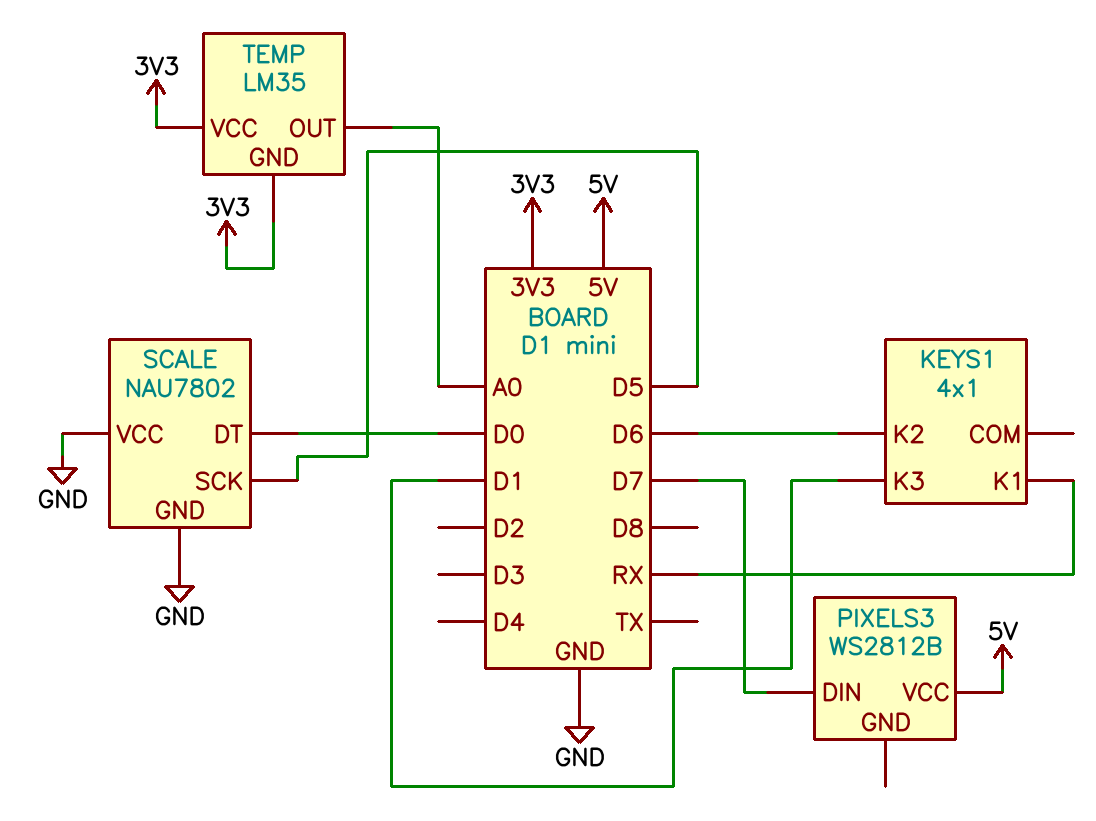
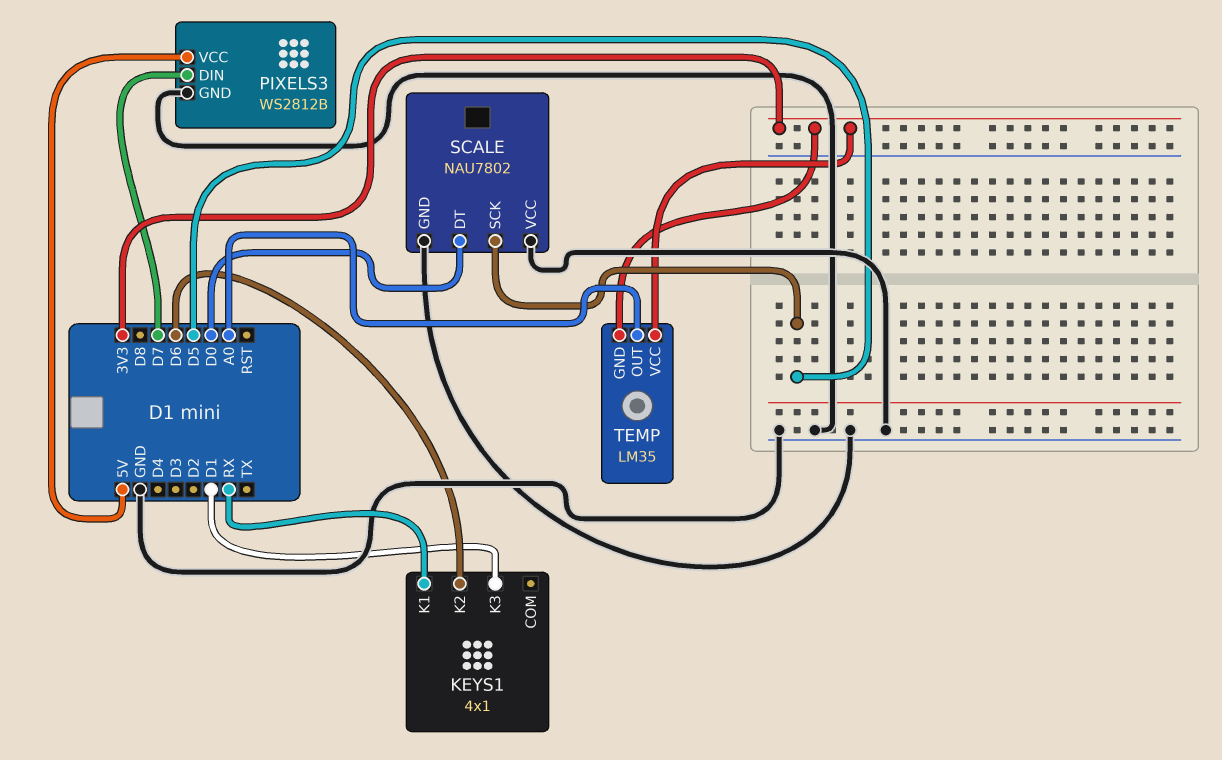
PIXELS3 pin GND: none -> GND

